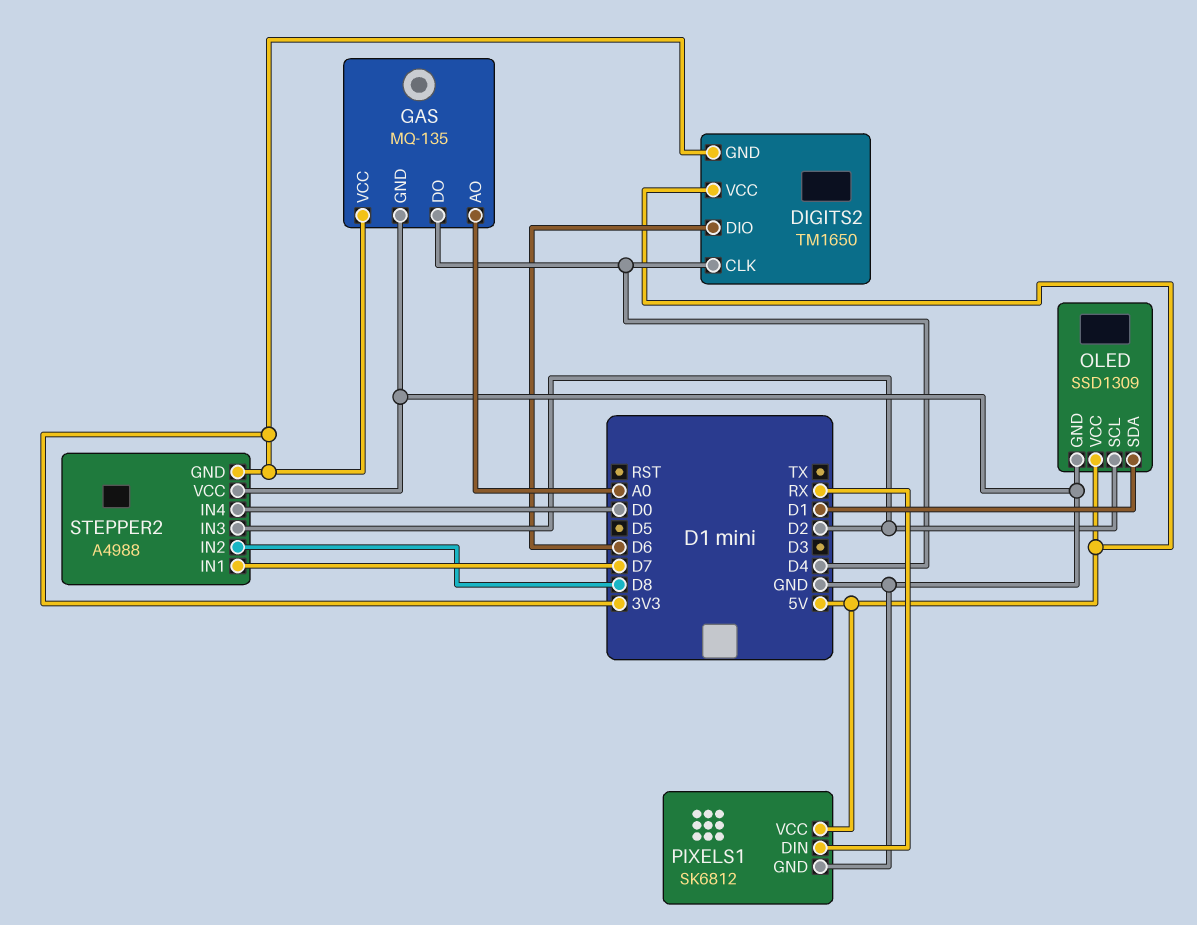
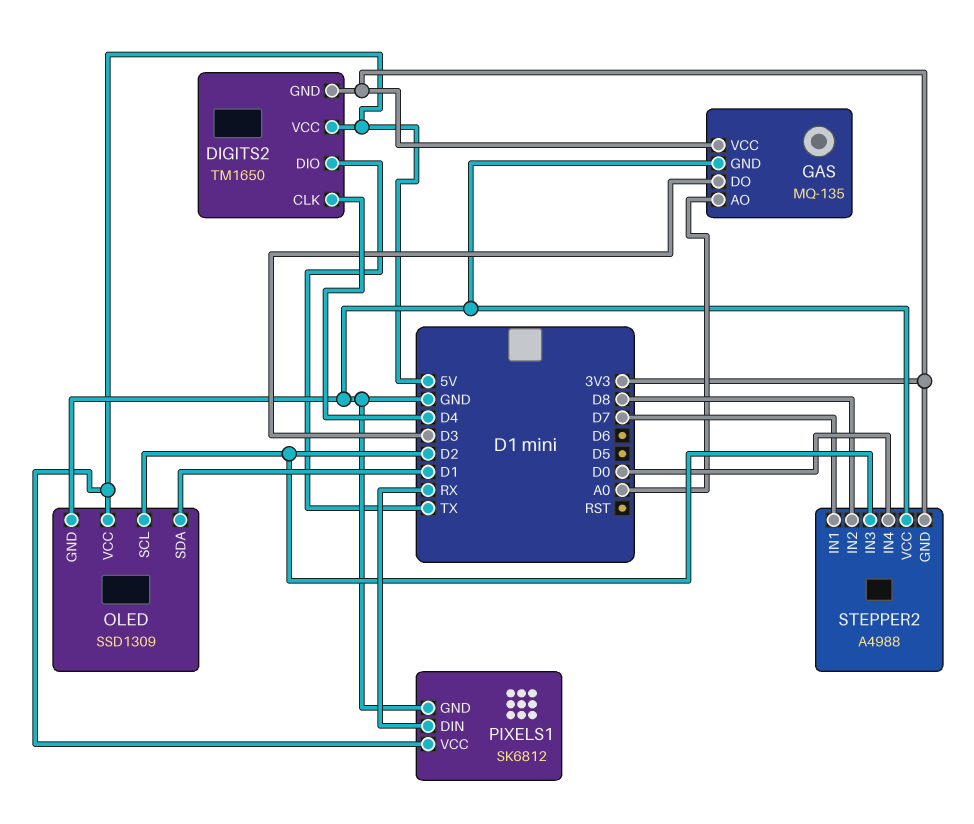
DIGITS2 pin DIO: D6 -> TX
GAS pin DO: D4 -> D3

